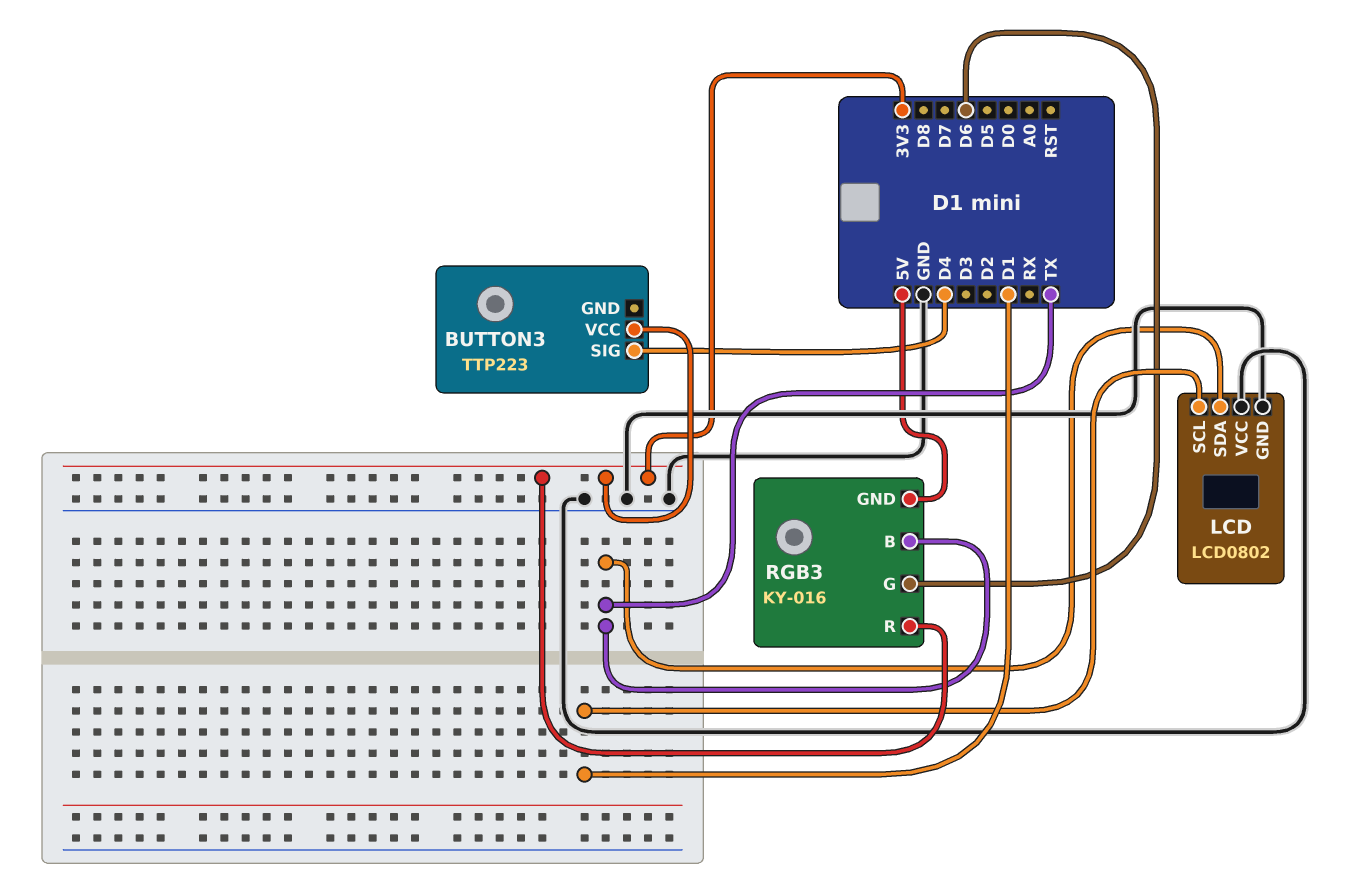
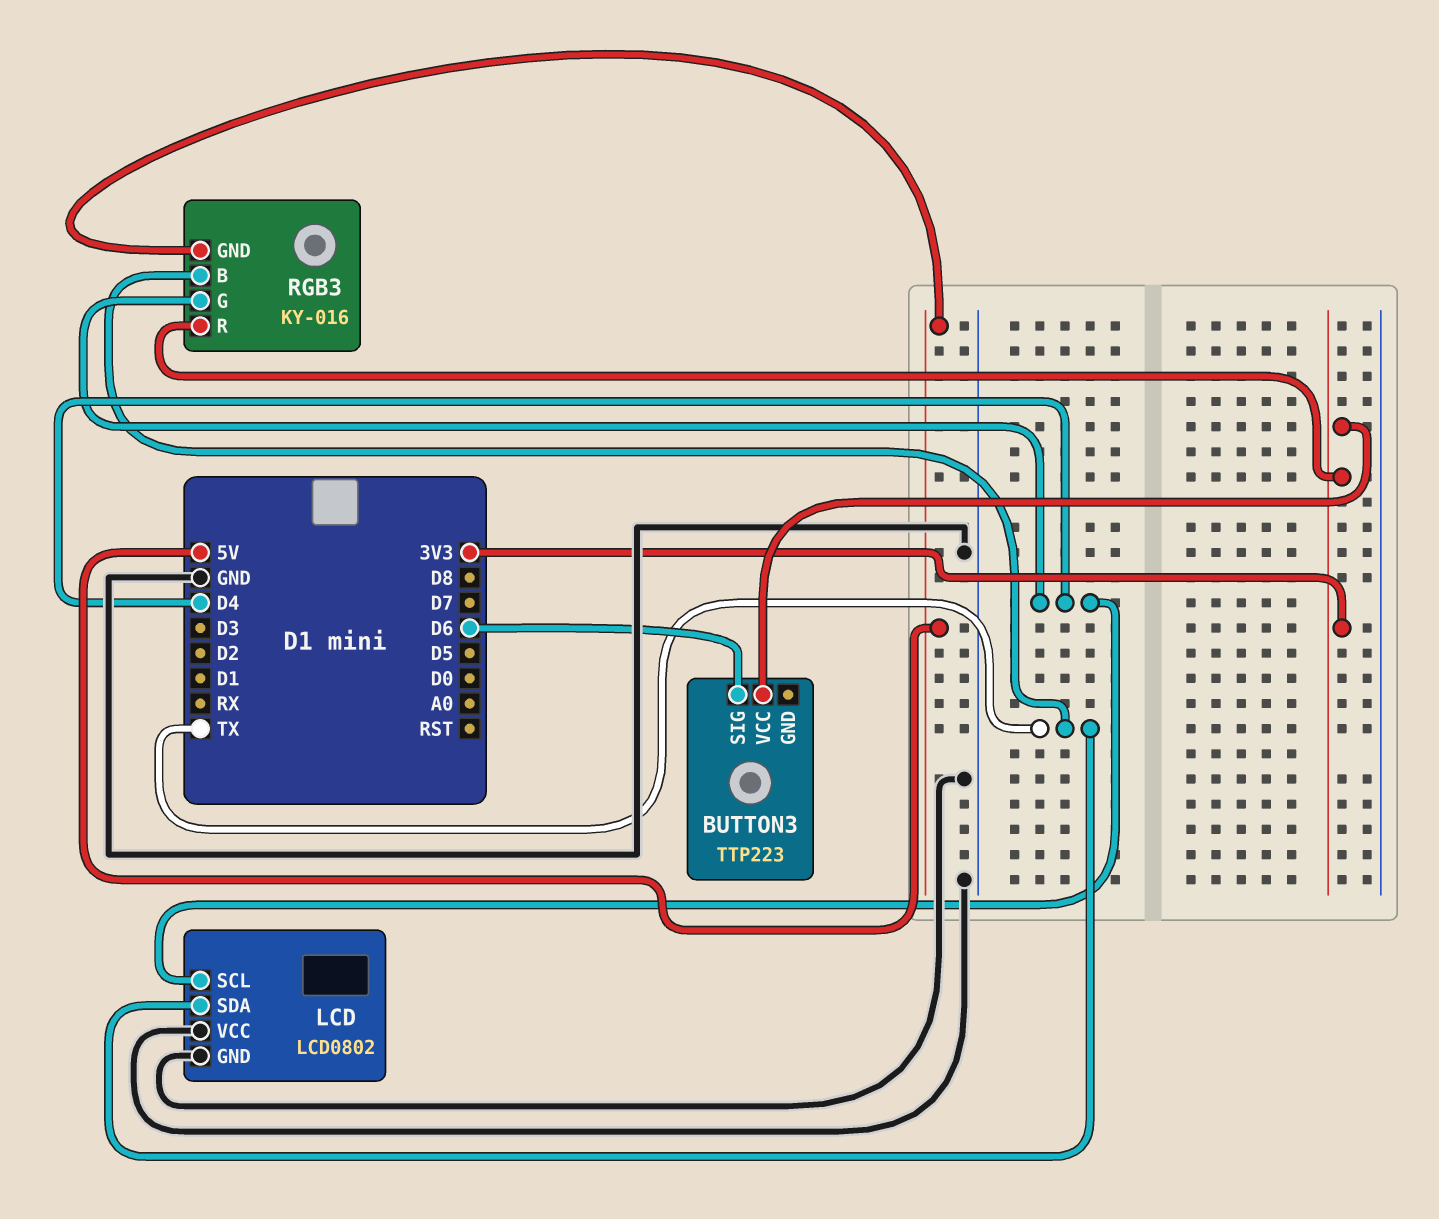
BUTTON3 pin SIG: D4 -> D6
LCD pin SCL: D1 -> D4
RGB3 pin G: D6 -> D4

